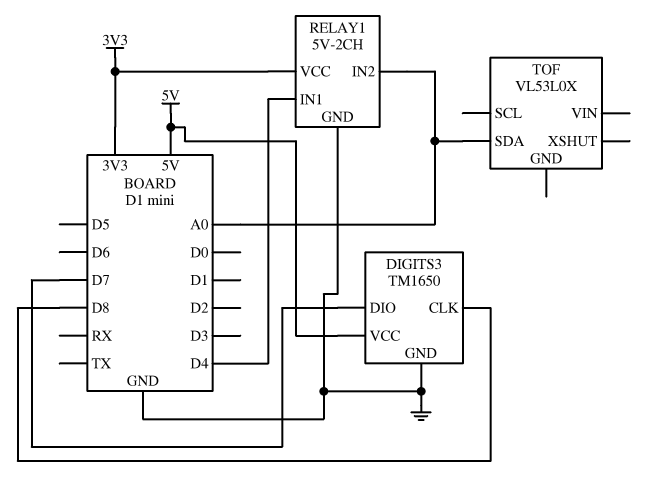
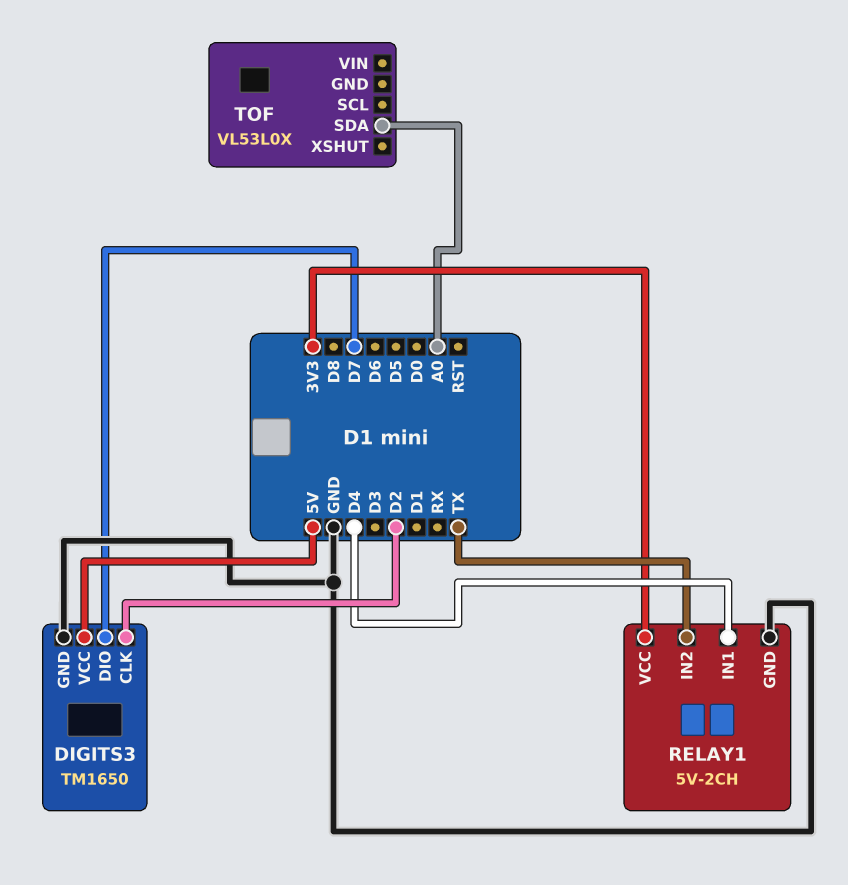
DIGITS3 pin CLK: D8 -> D2
RELAY1 pin IN2: A0 -> TX

